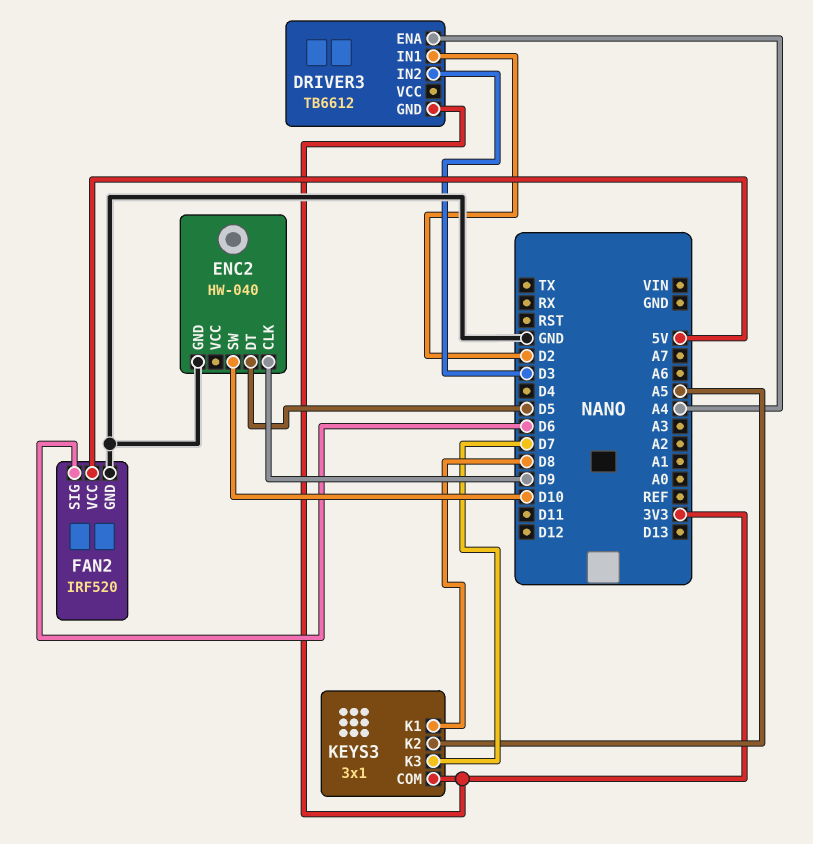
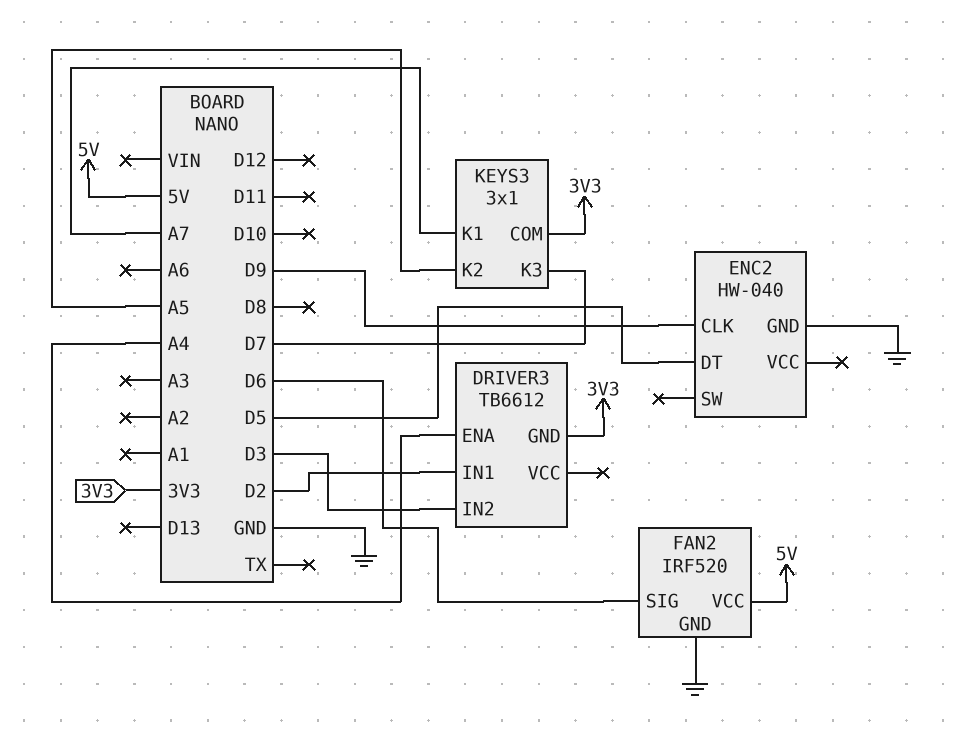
ENC2 pin SW: D10 -> none
KEYS3 pin K1: D8 -> A7

